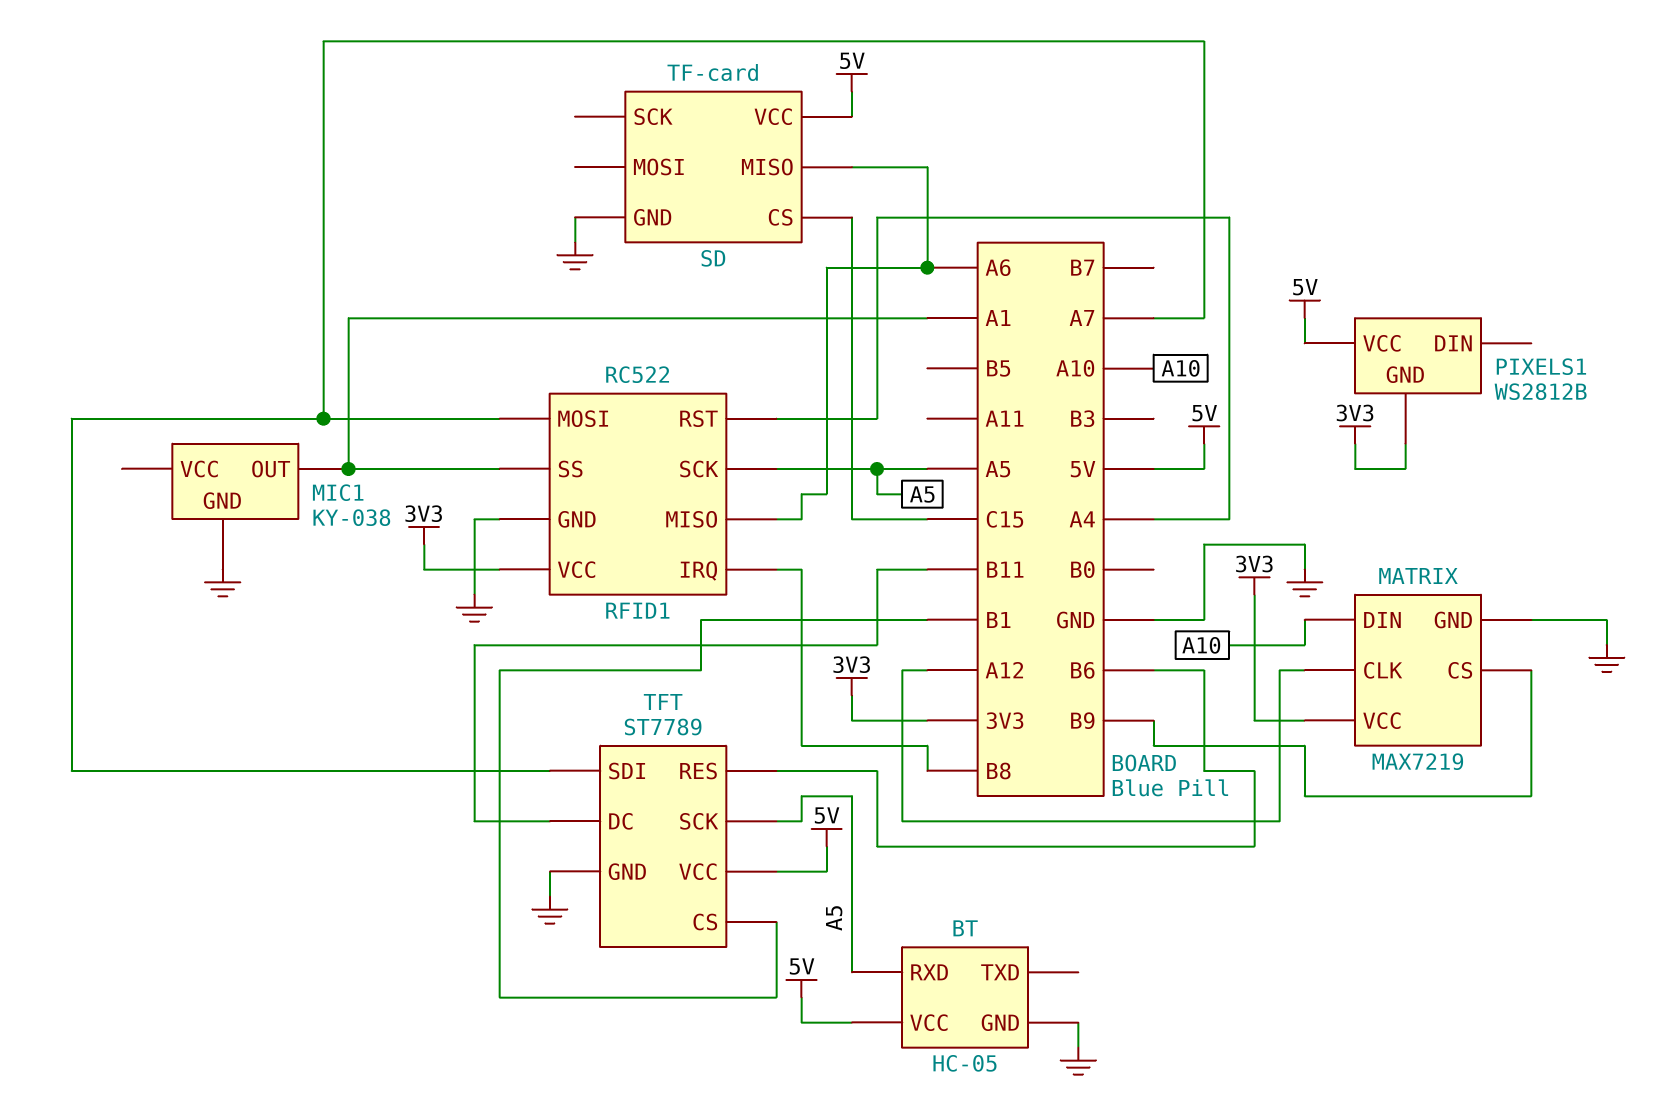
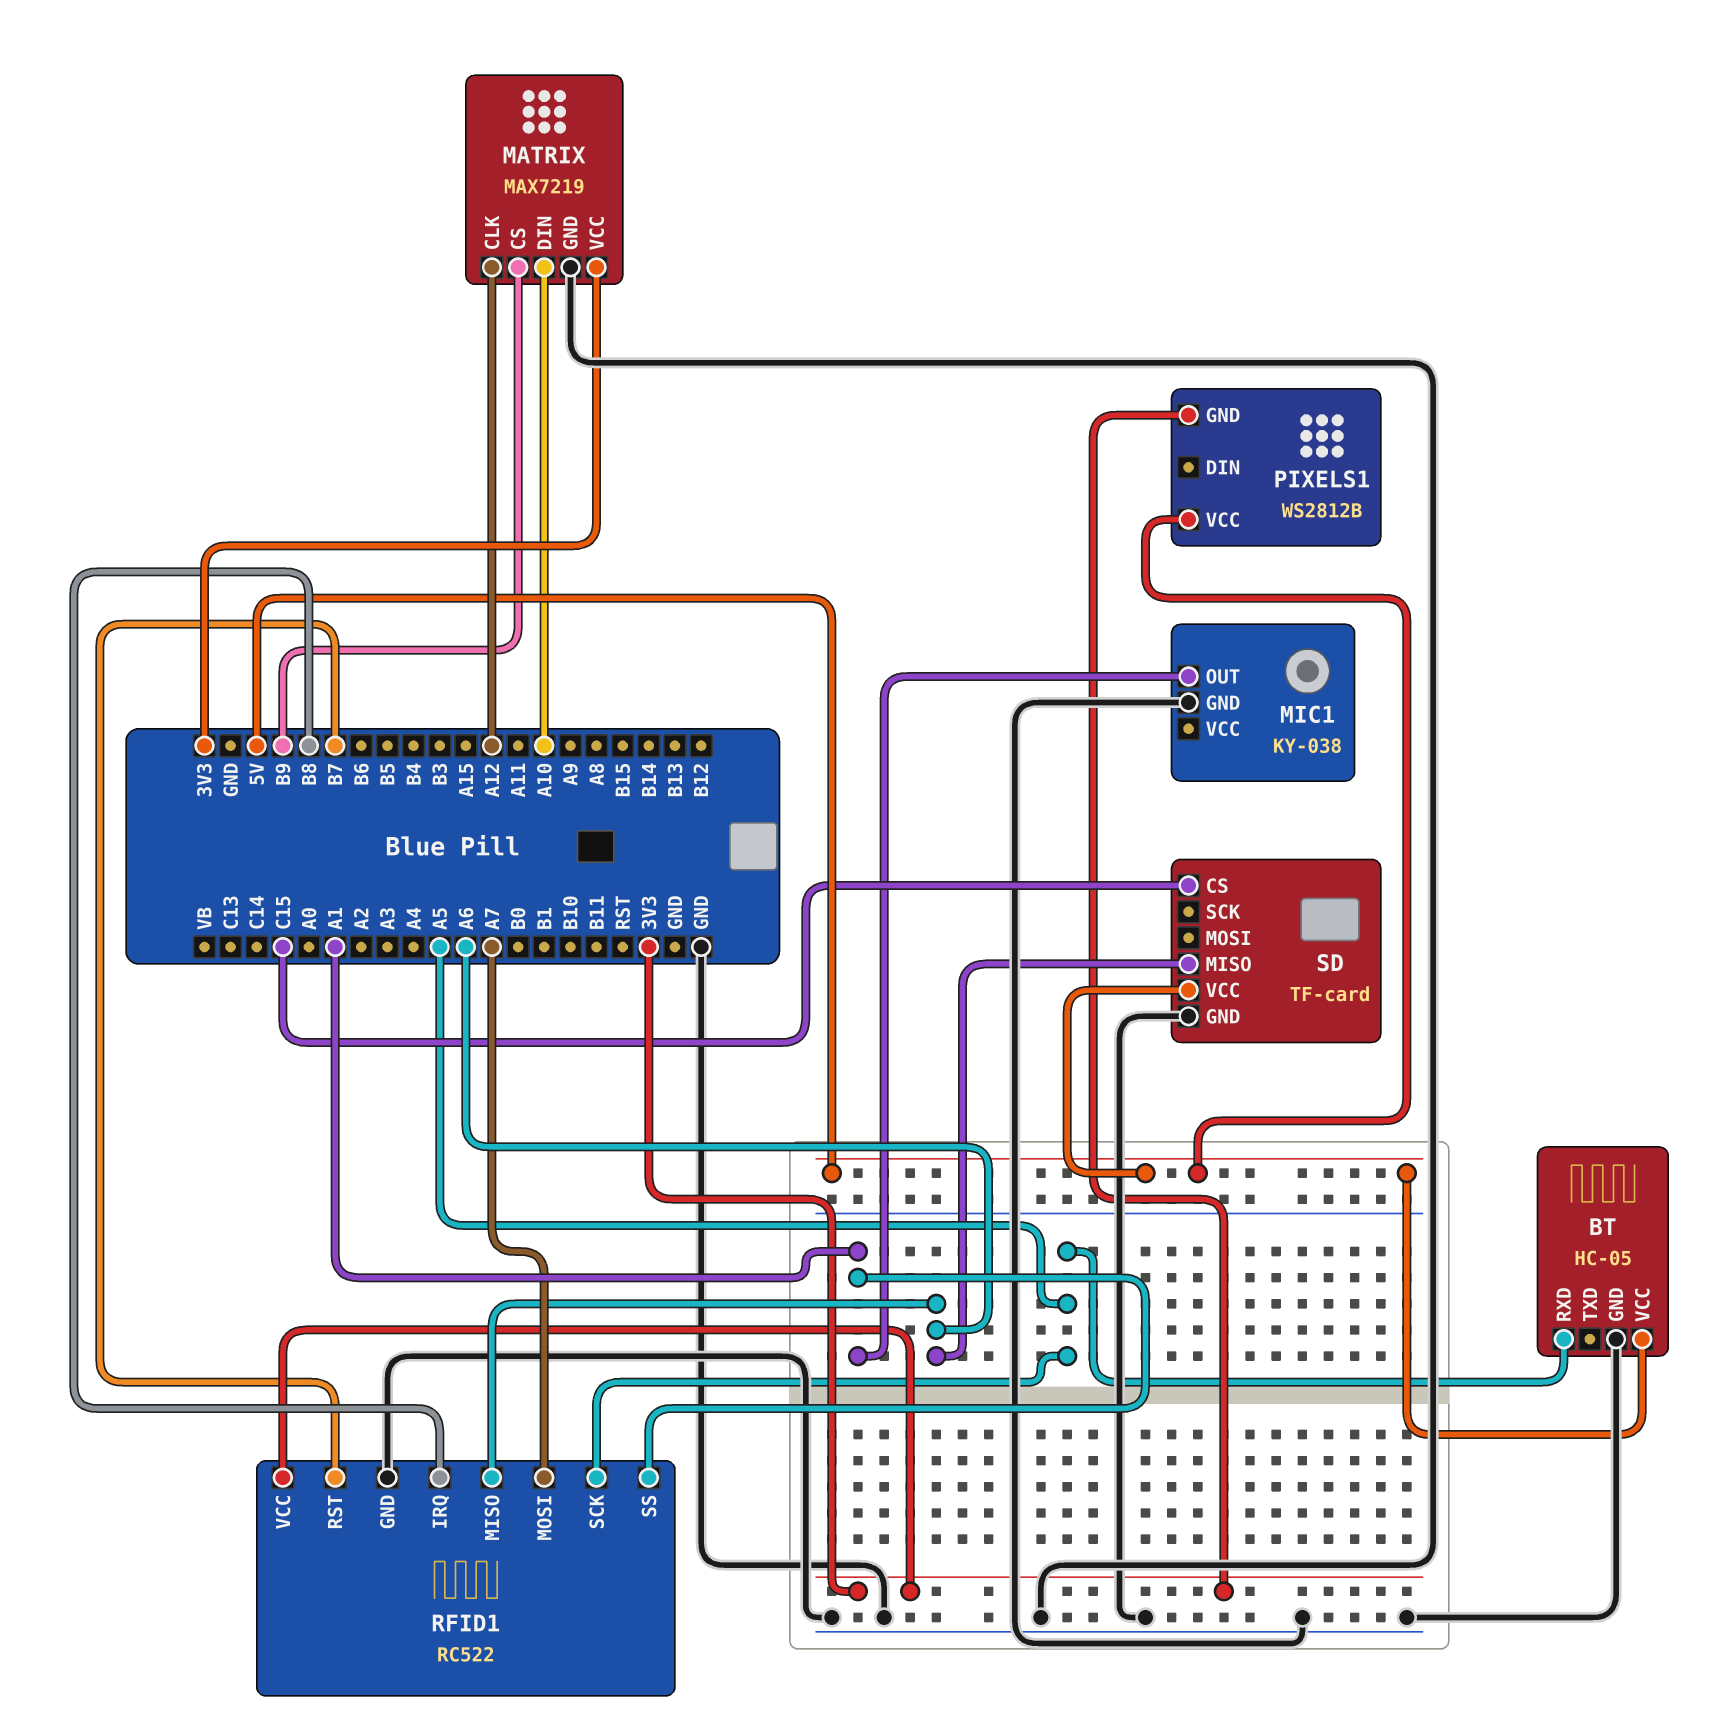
RFID1 pin RST: A4 -> B7
TFT: ST7789 -> none
TFT pin CS: B1 -> none
TFT pin DC: B11 -> none
TFT pin GND: GND -> none
TFT pin RES: B6 -> none
TFT pin SCK: A5 -> none
TFT pin SDI: A7 -> none
TFT pin VCC: 5V -> none

